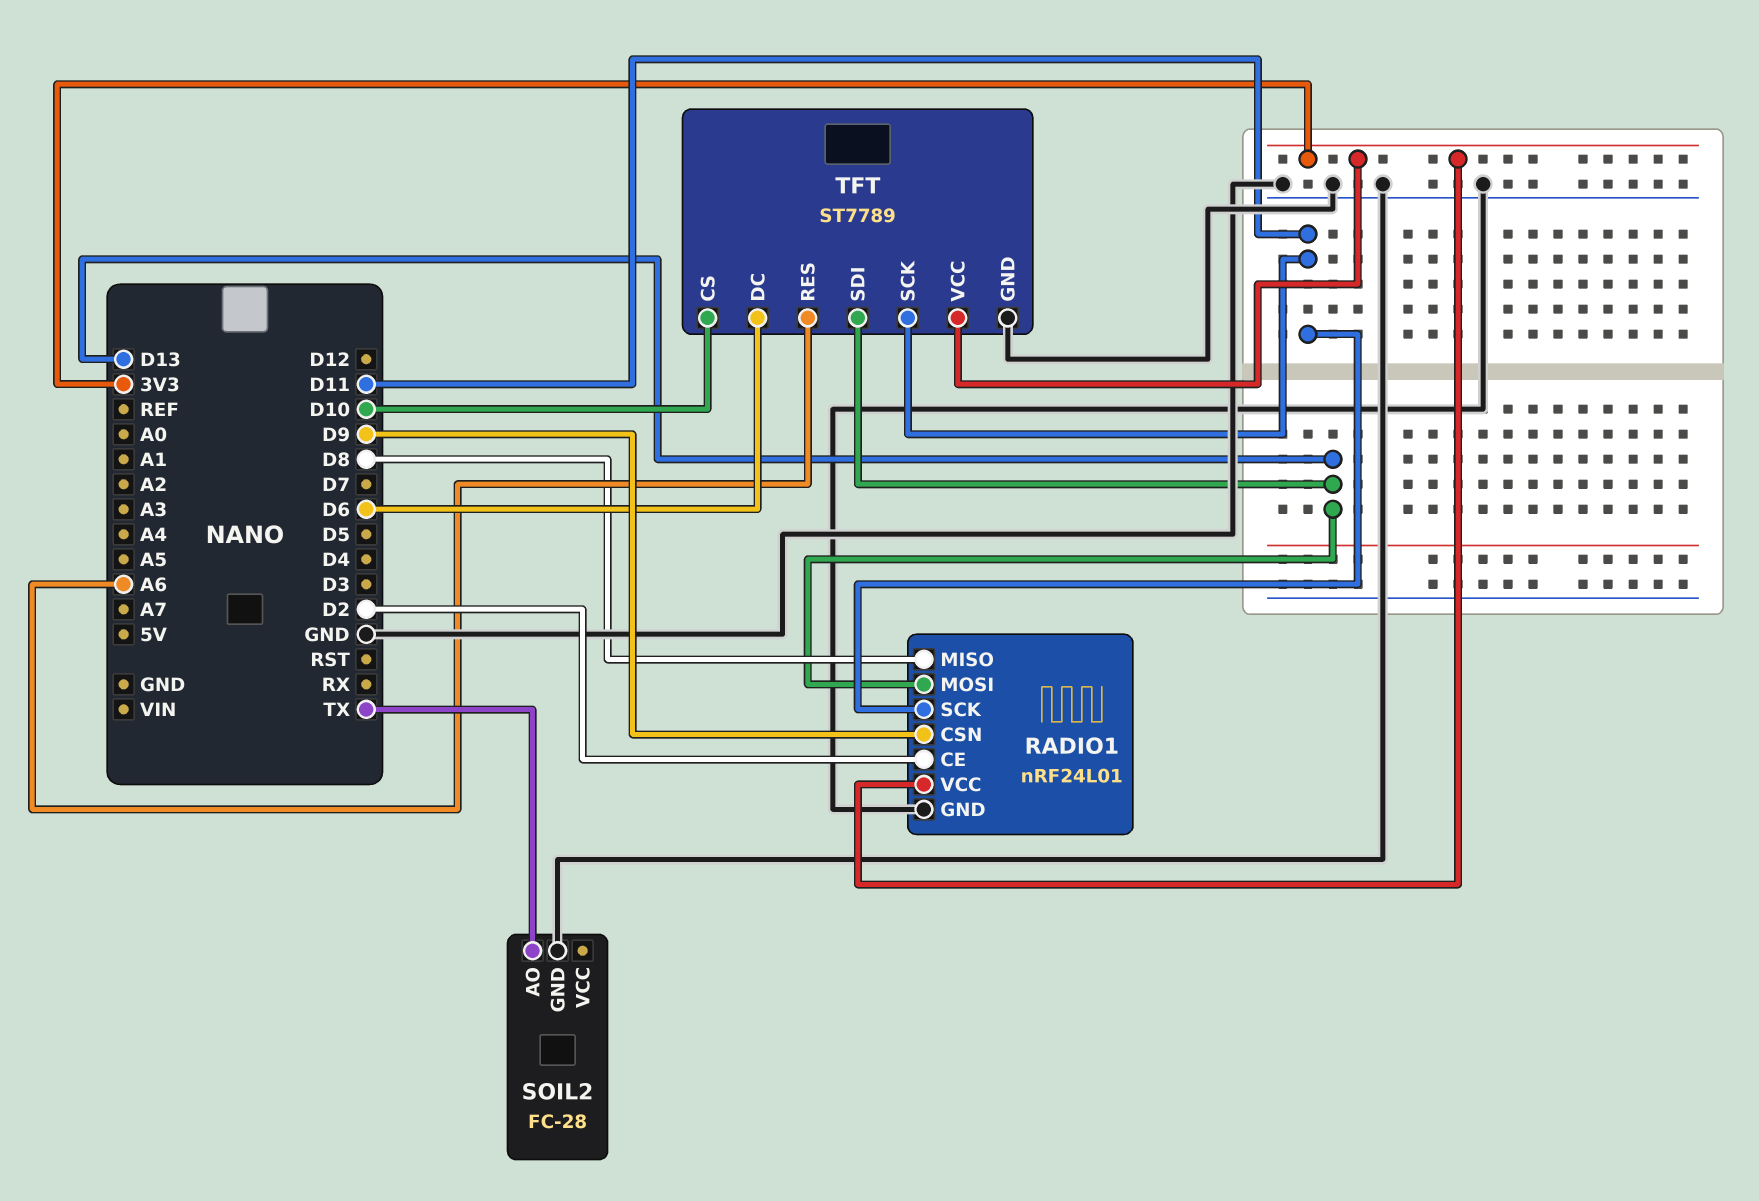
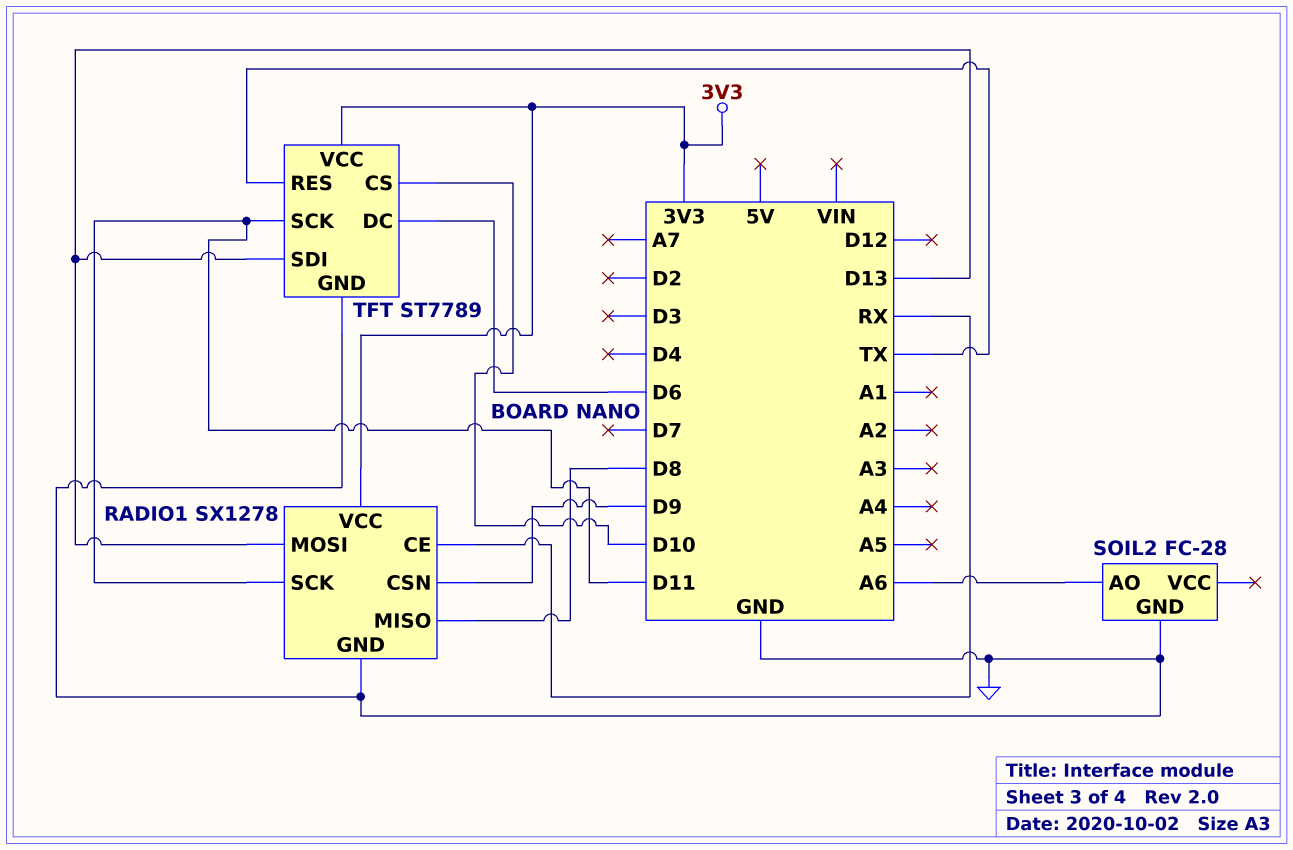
RADIO1: nRF24L01 -> SX1278
RADIO1 pin CE: D2 -> RX
SOIL2 pin AO: TX -> A6
TFT pin RES: A6 -> TX

